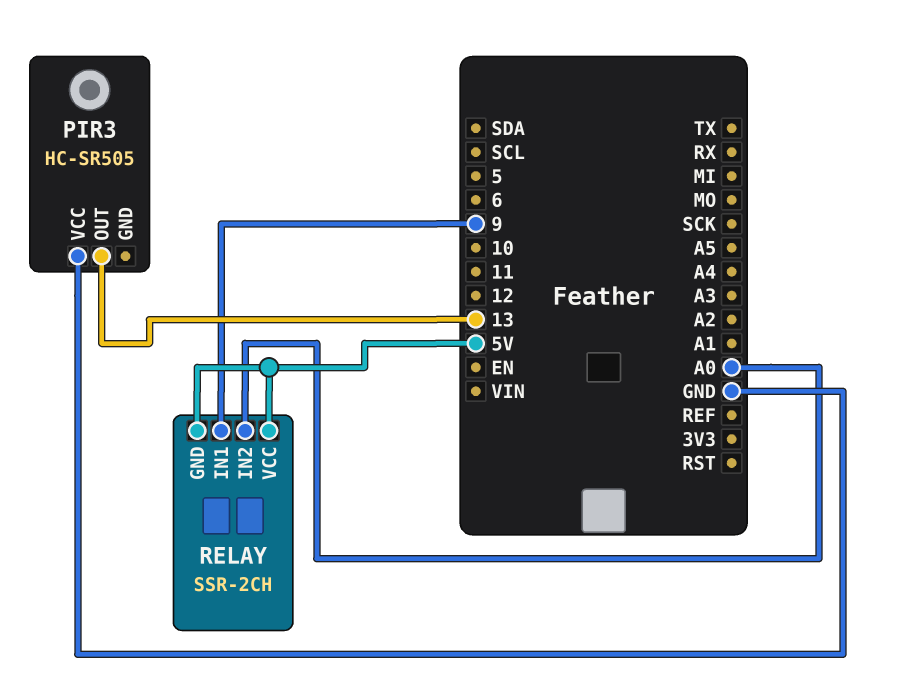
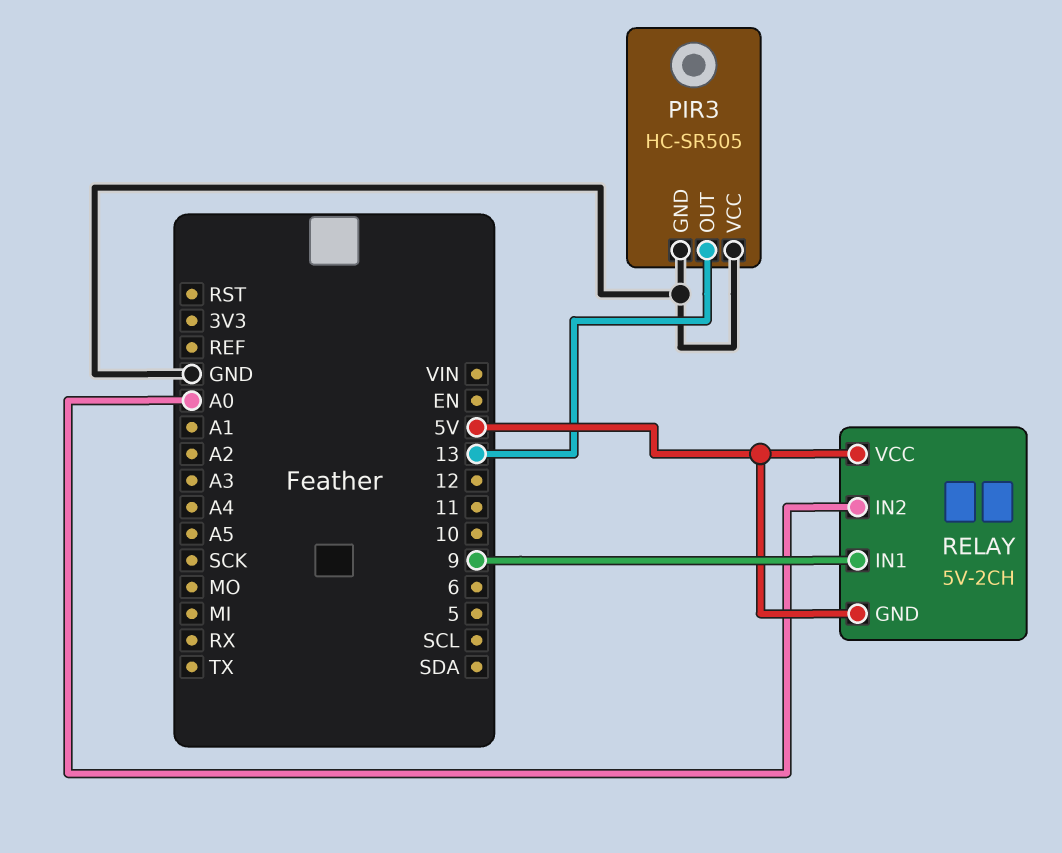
PIR3 pin GND: none -> GND
RELAY: SSR-2CH -> 5V-2CH

